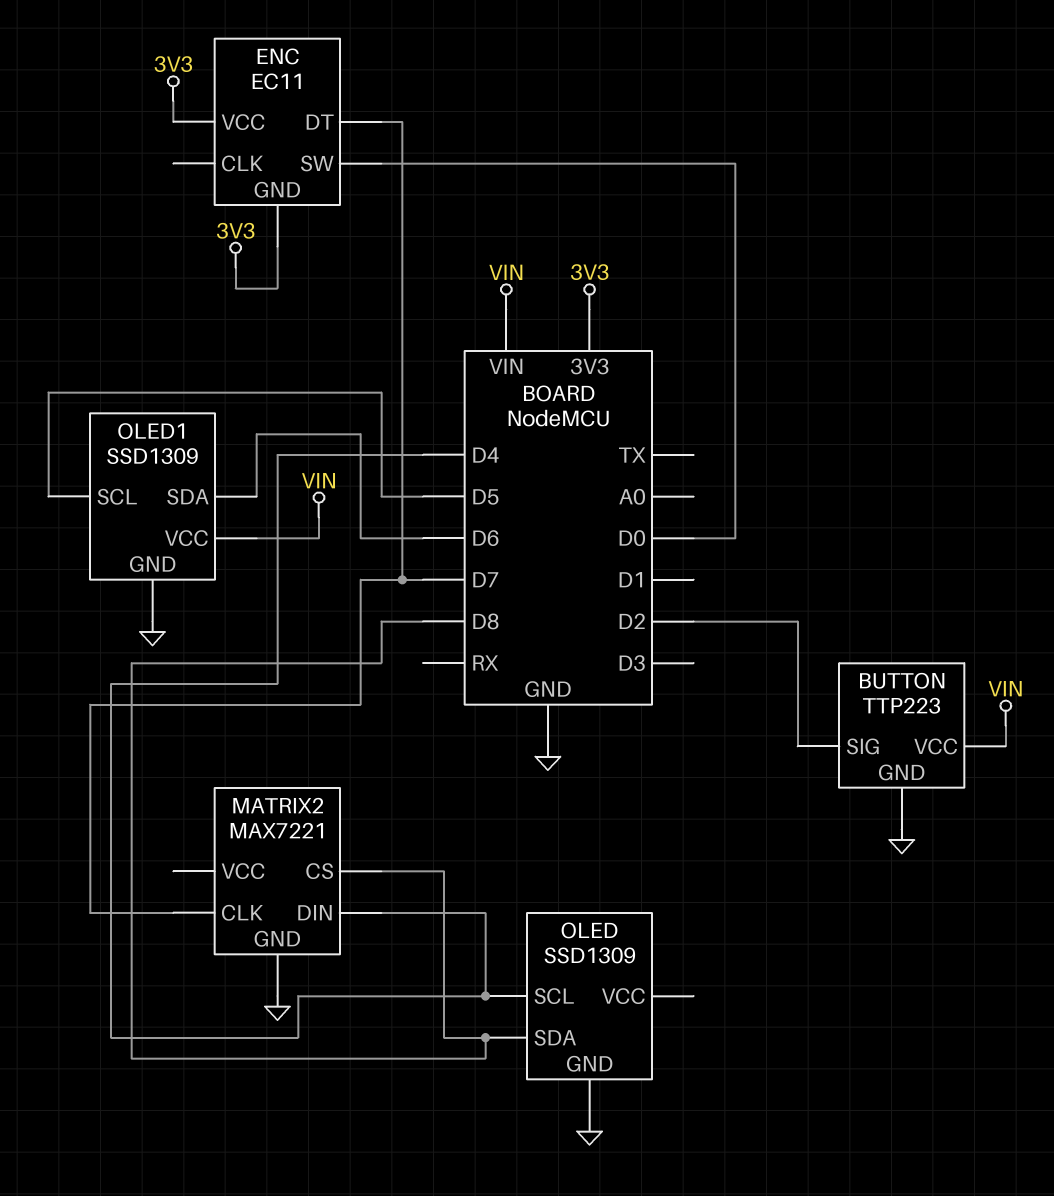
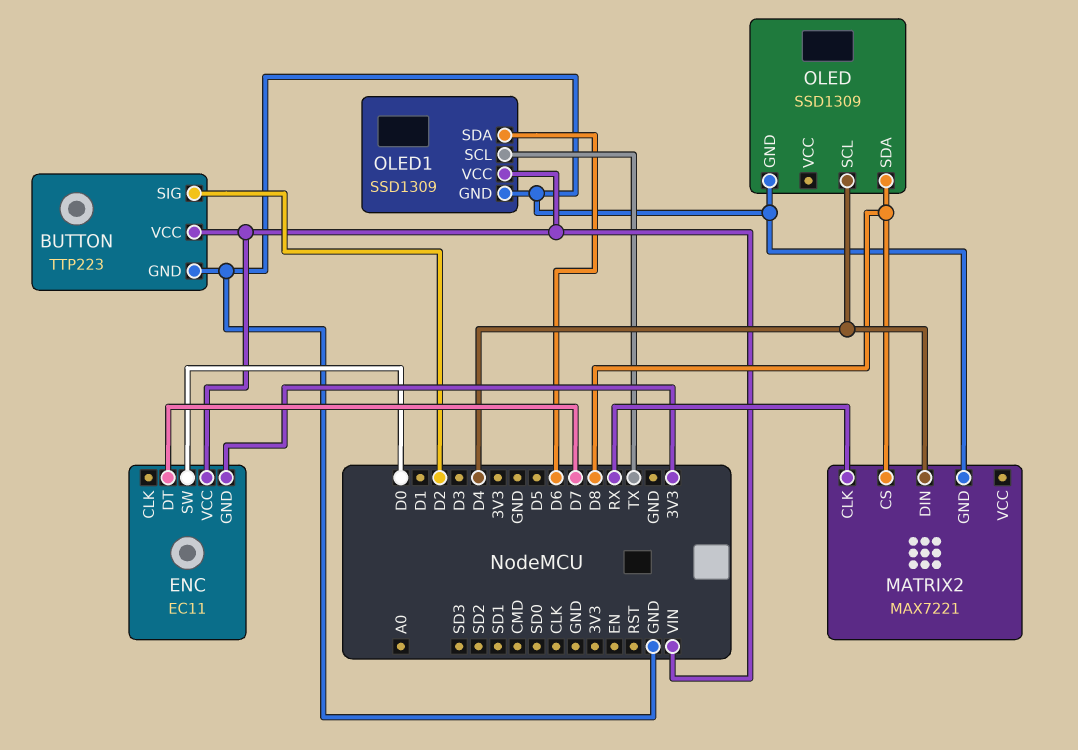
ENC pin VCC: 3V3 -> VIN
MATRIX2 pin CLK: D7 -> RX
OLED1 pin SCL: D5 -> TX

